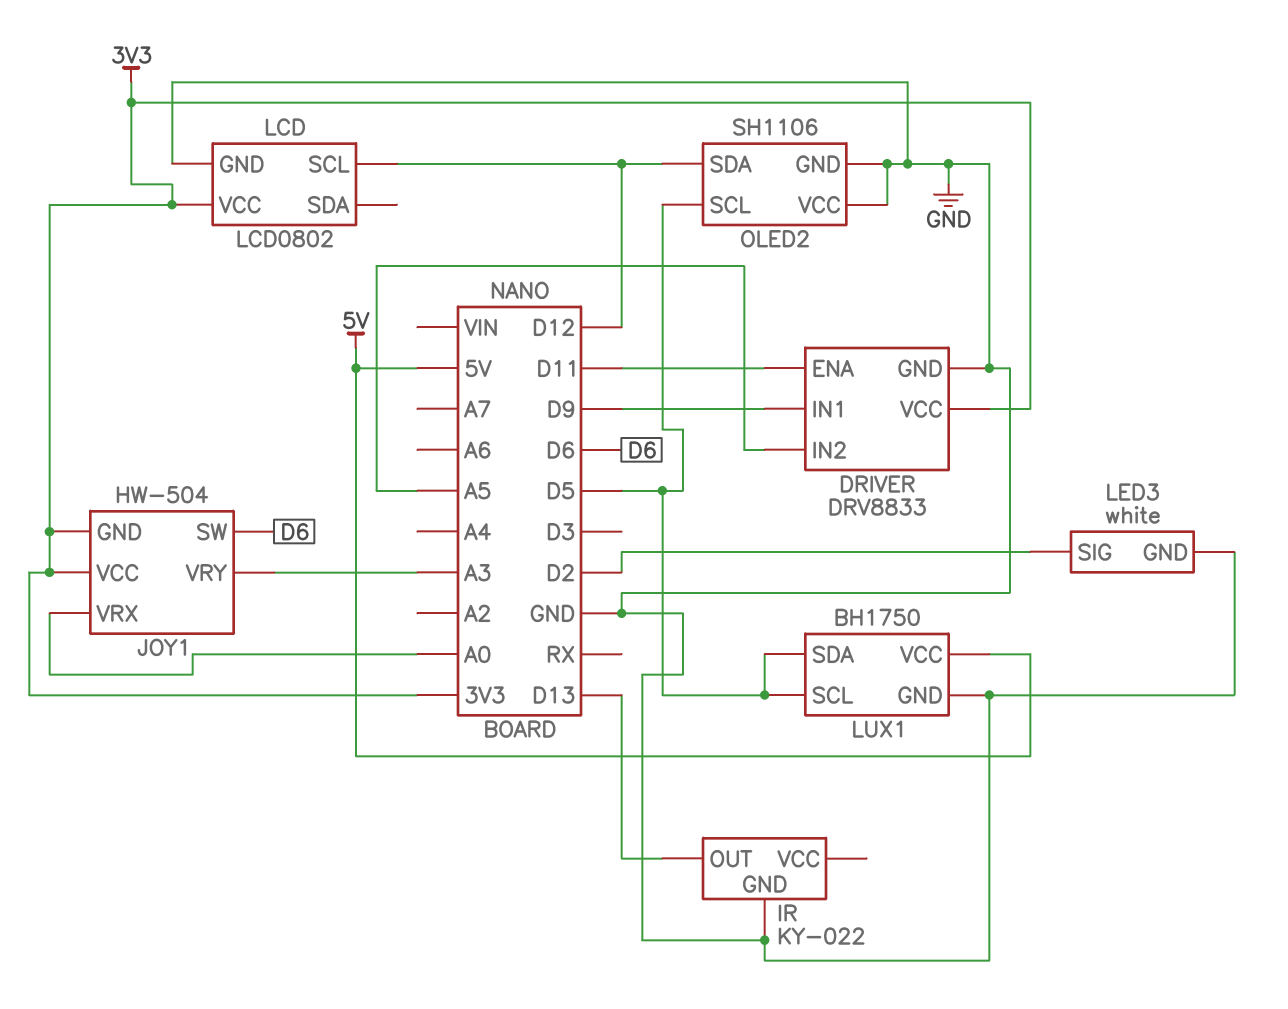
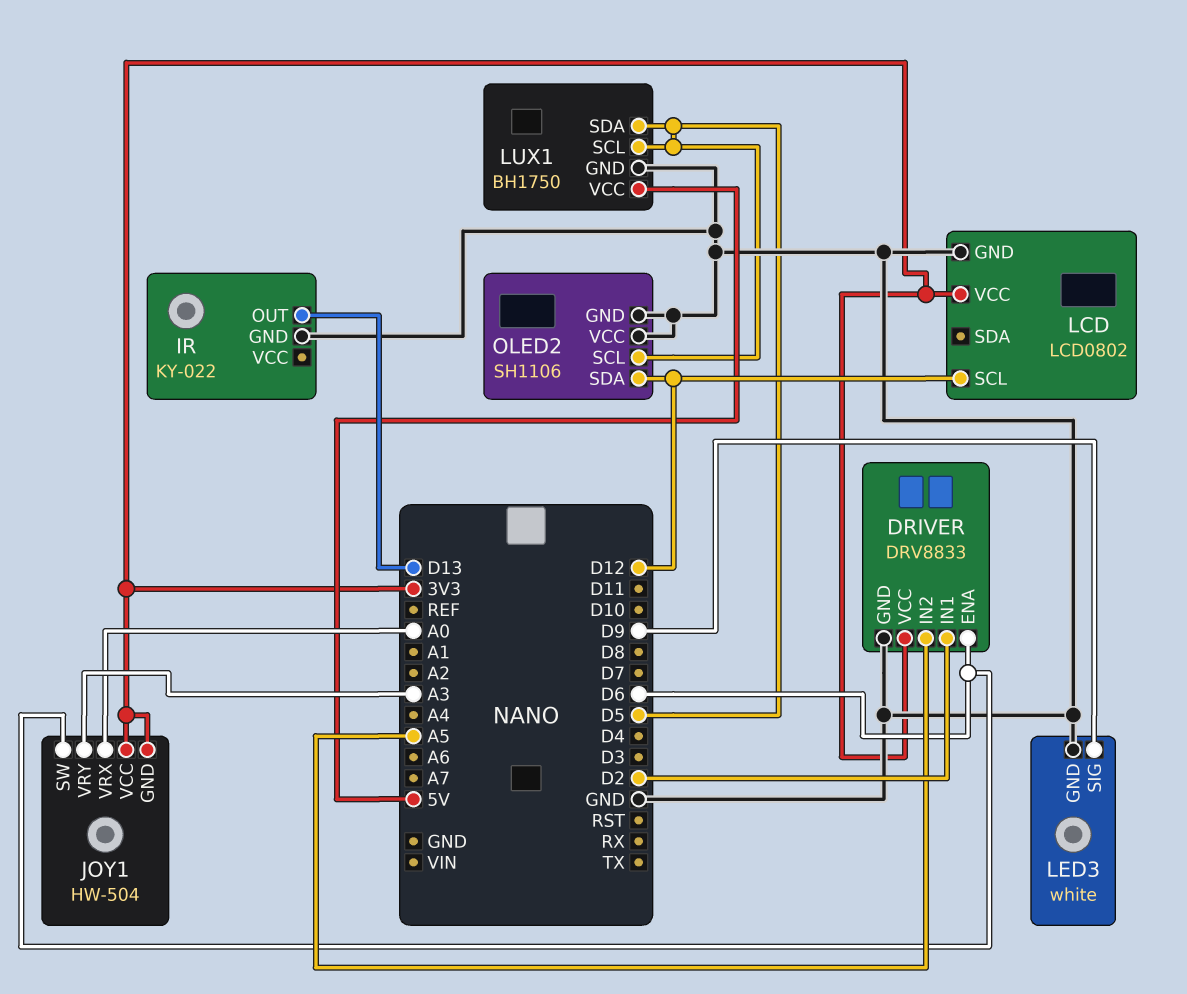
DRIVER pin ENA: D11 -> D6
DRIVER pin IN1: D9 -> D2
LED3 pin SIG: D2 -> D9

